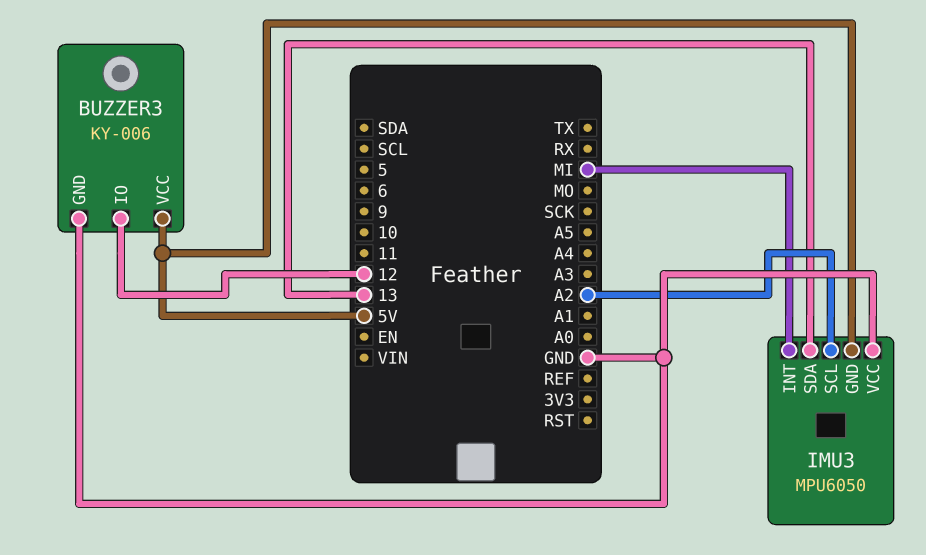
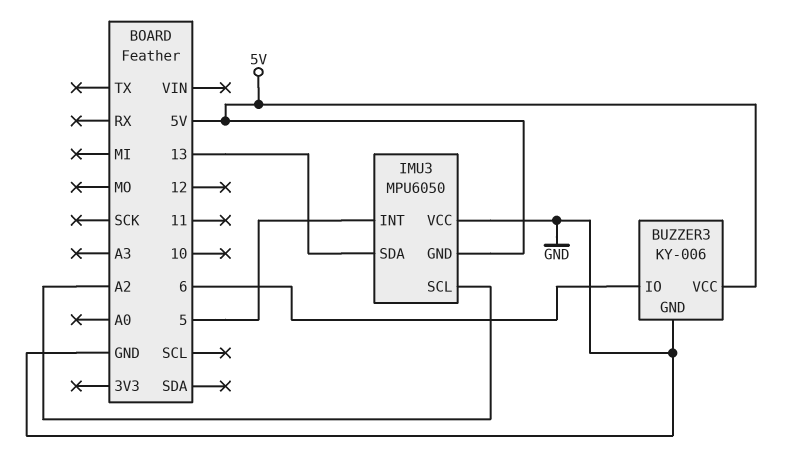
BUZZER3 pin IO: 12 -> 6
IMU3 pin INT: MI -> 5

